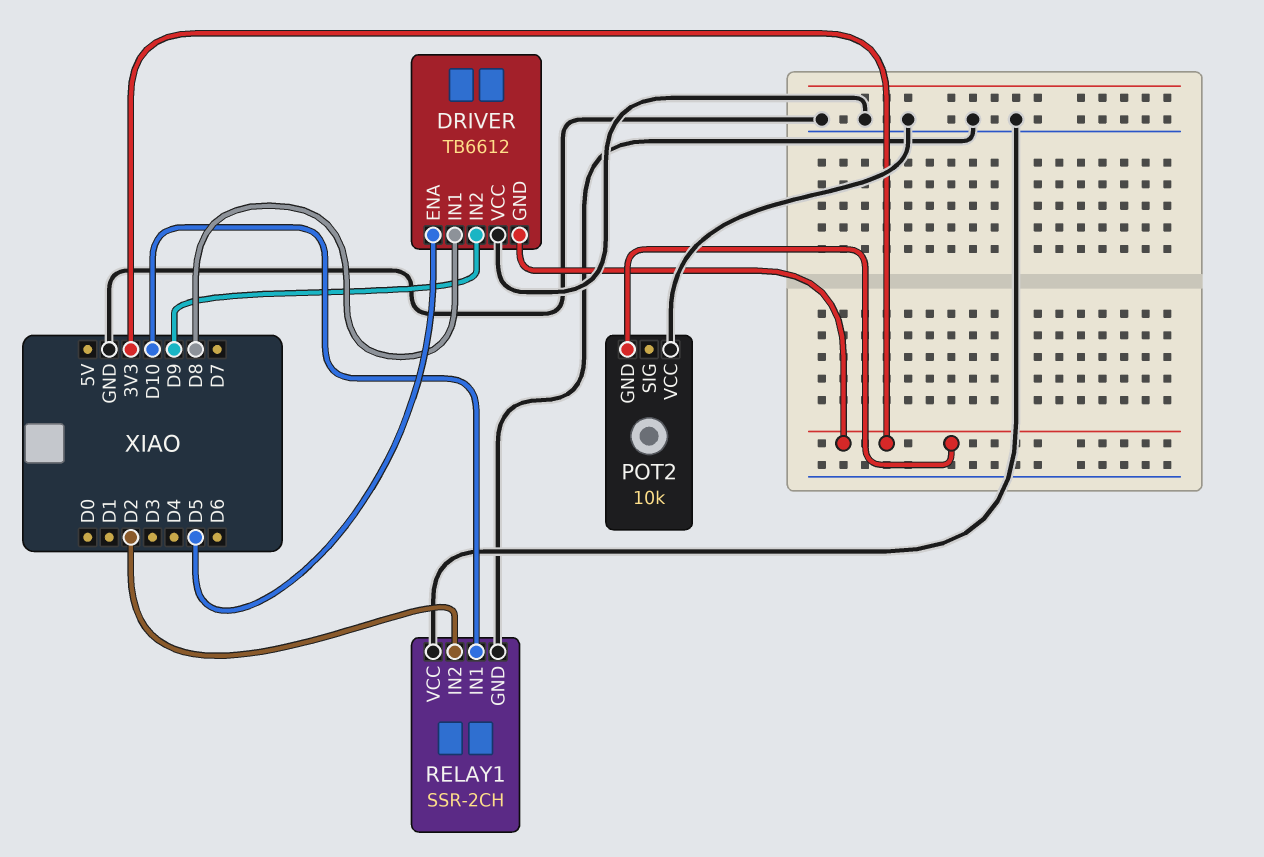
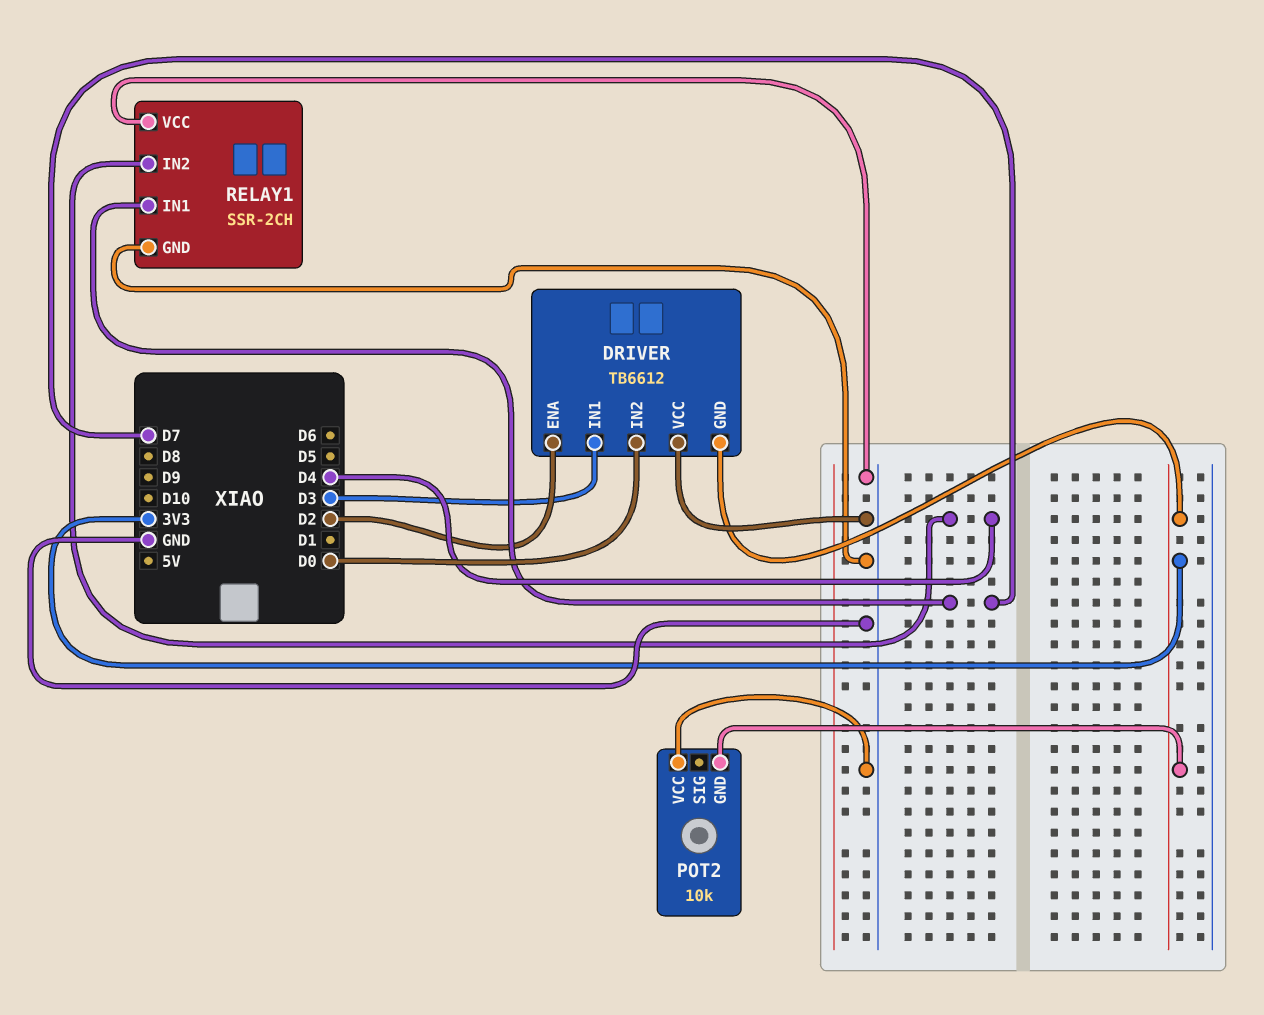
DRIVER pin ENA: D5 -> D2
DRIVER pin IN1: D8 -> D3
DRIVER pin IN2: D9 -> D0
RELAY1 pin IN1: D10 -> D7
RELAY1 pin IN2: D2 -> D4

